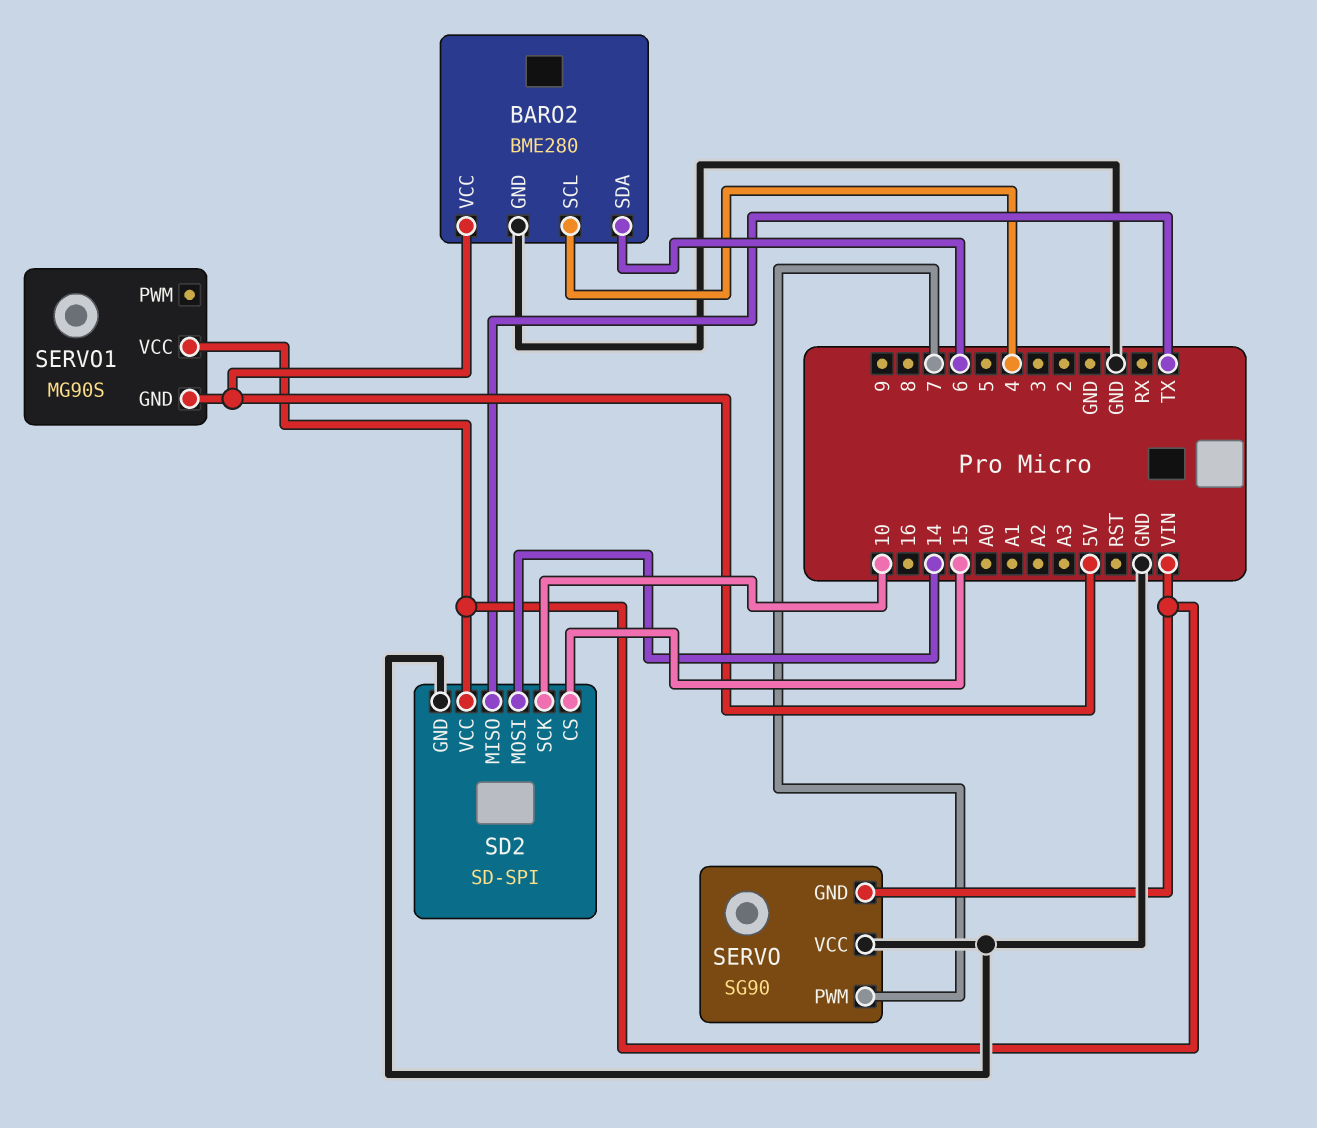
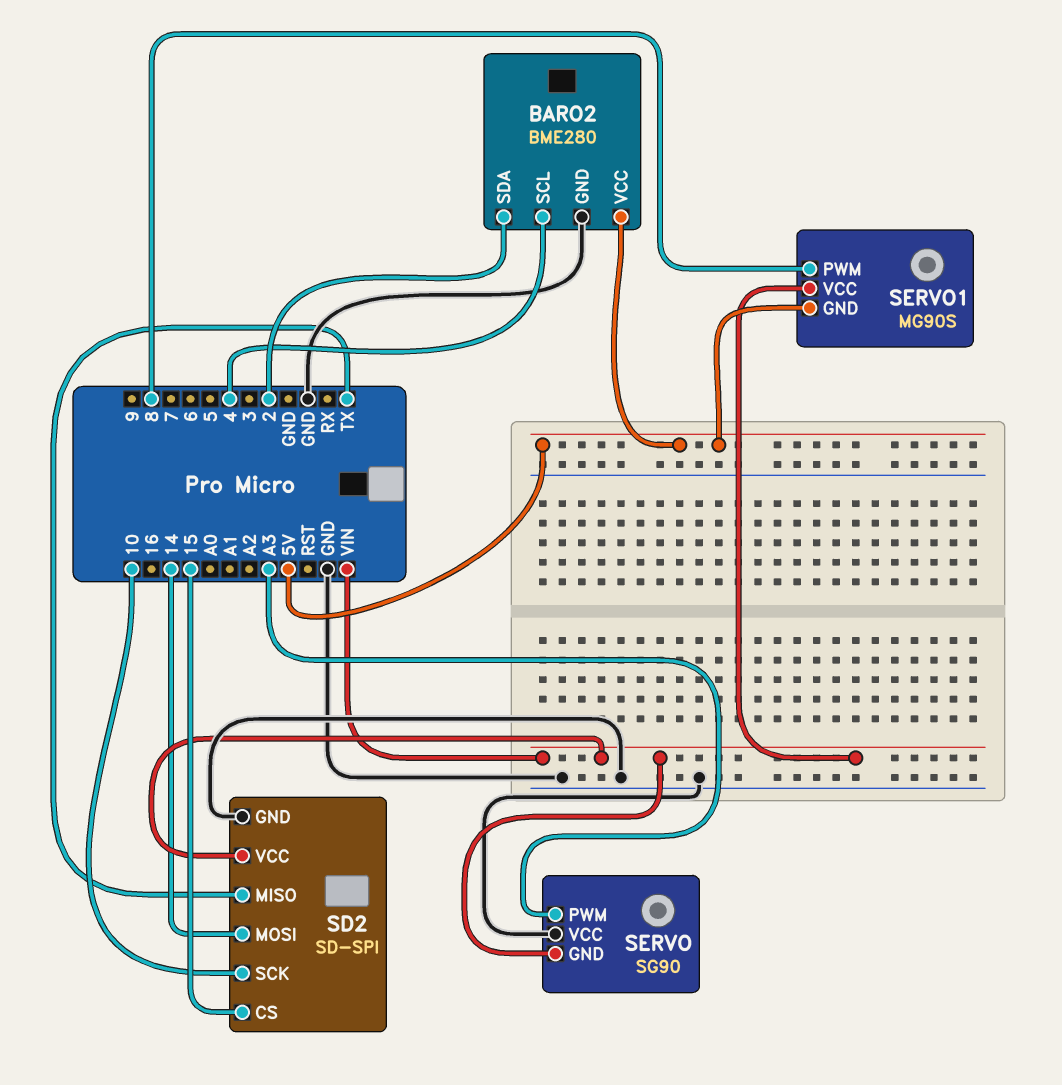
BARO2 pin SDA: 6 -> 2
SERVO pin PWM: 7 -> A3
SERVO1 pin PWM: none -> 8

